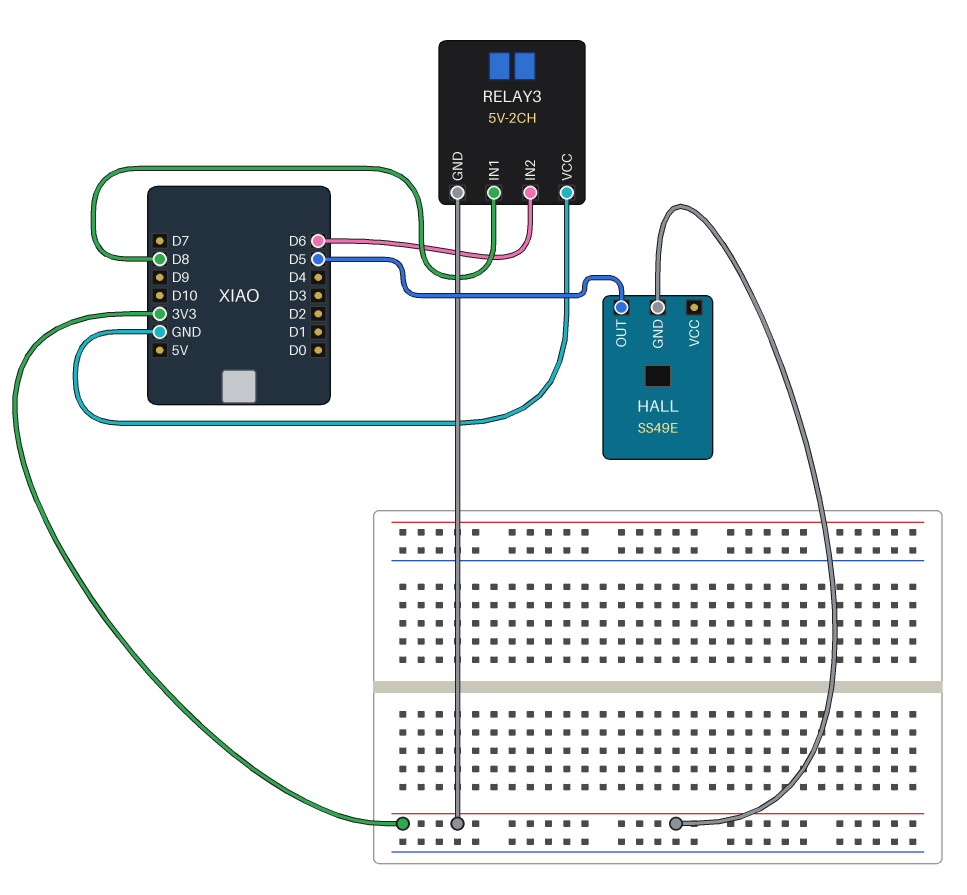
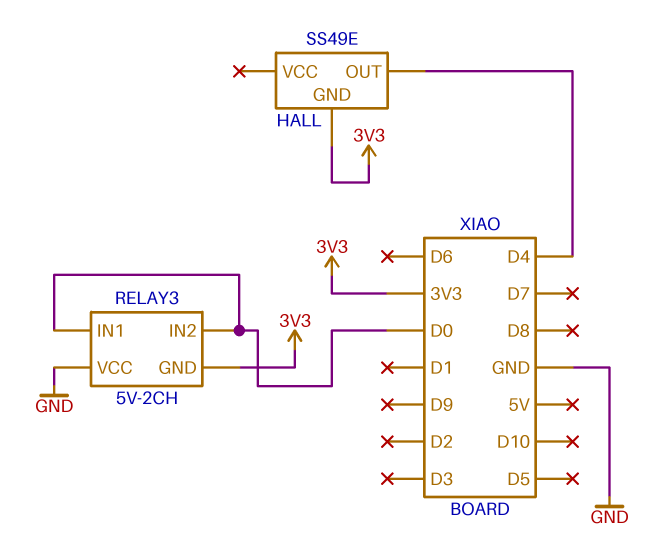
HALL pin OUT: D5 -> D4
RELAY3 pin IN1: D8 -> D0
RELAY3 pin IN2: D6 -> D0

